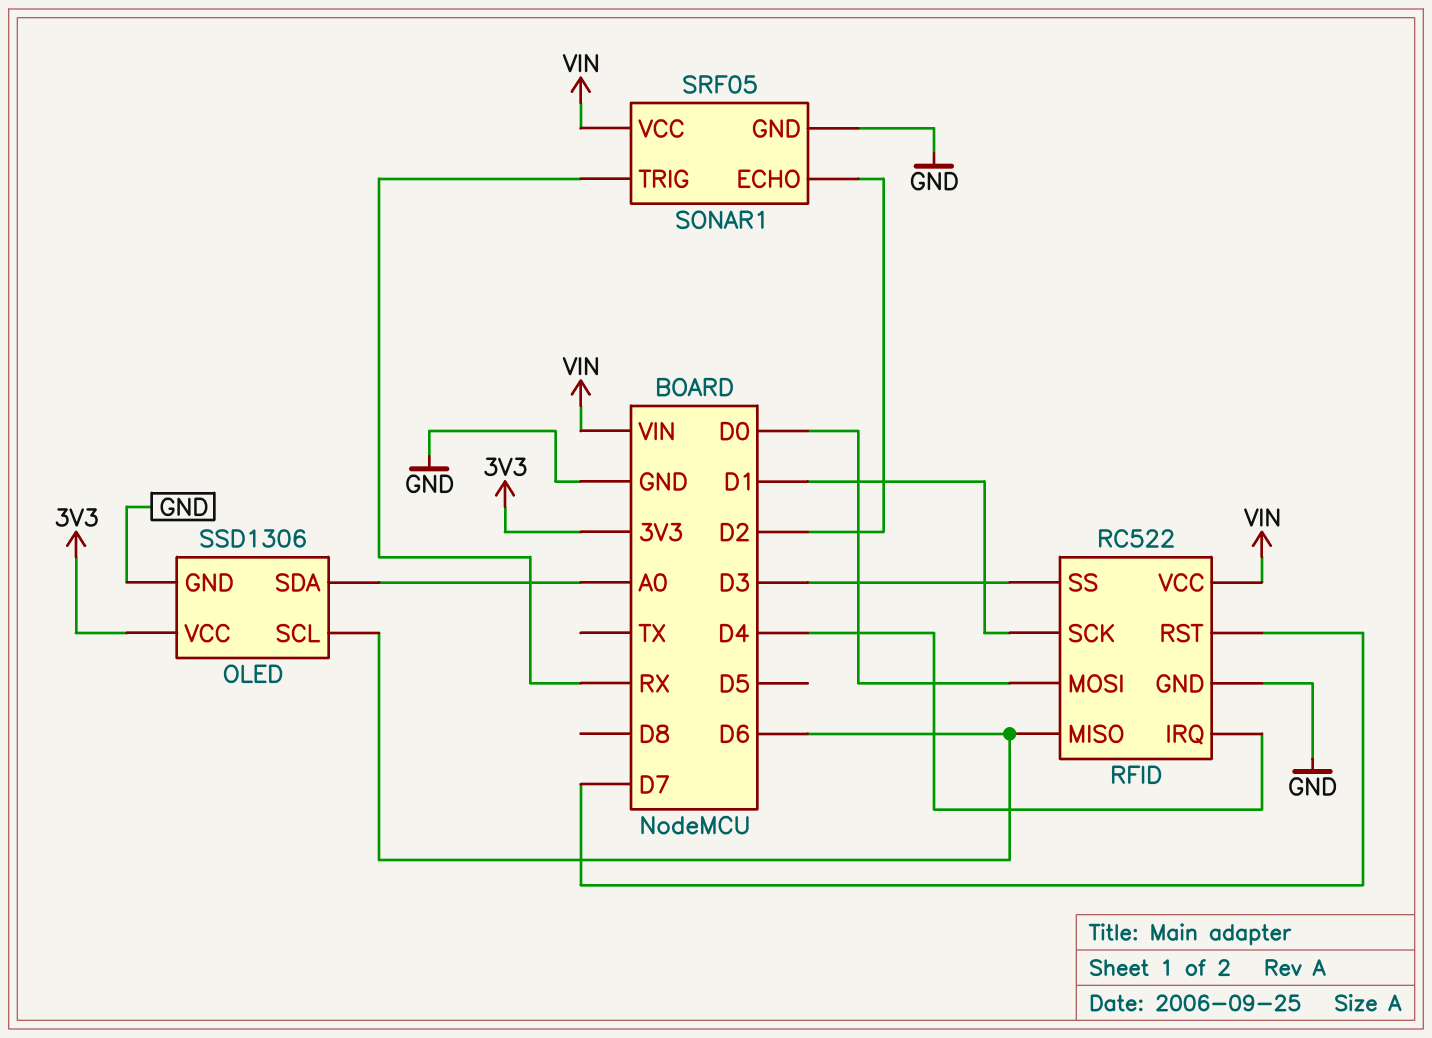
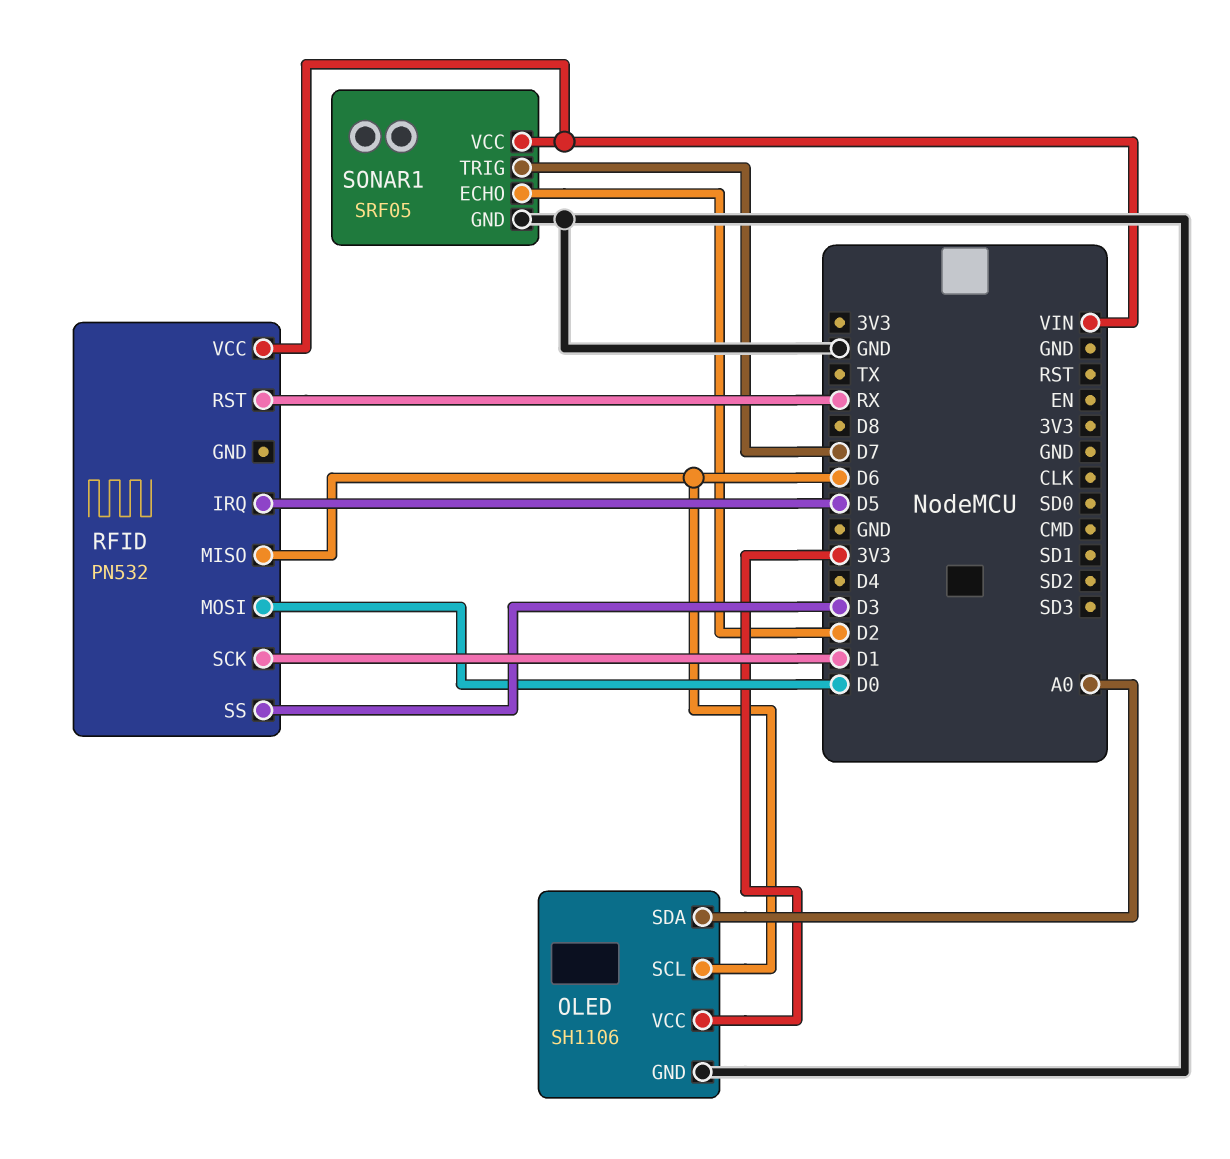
OLED: SSD1306 -> SH1106
RFID: RC522 -> PN532
RFID pin GND: GND -> none
RFID pin IRQ: D4 -> D5
RFID pin RST: D7 -> RX
SONAR1 pin TRIG: RX -> D7

